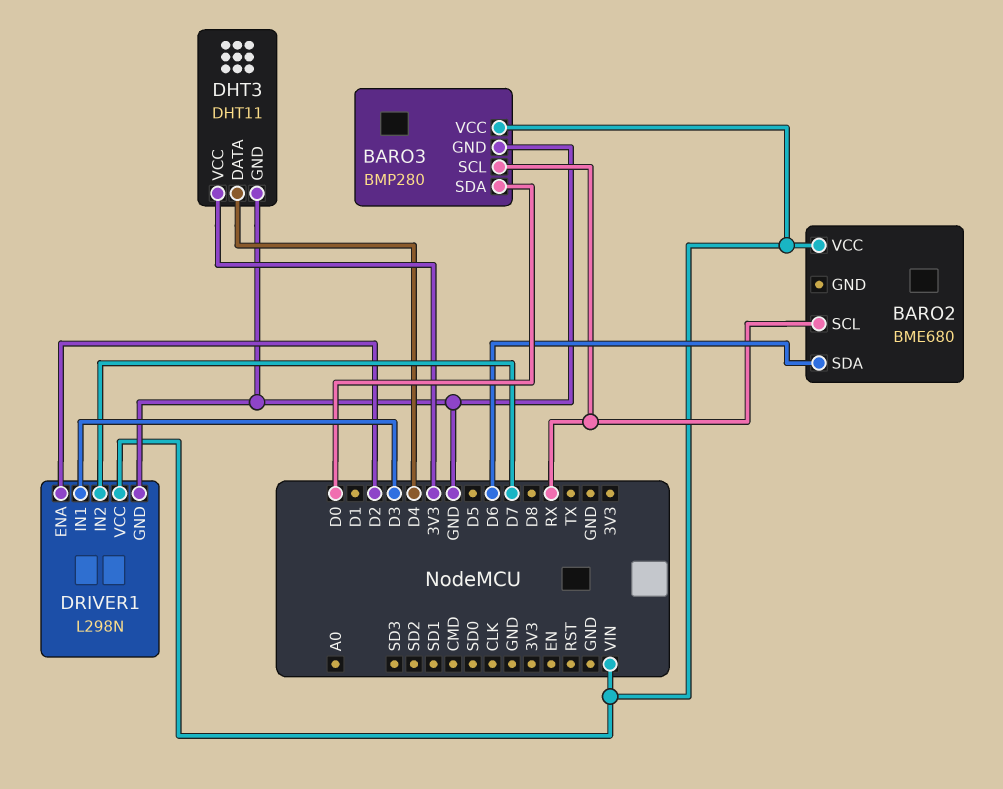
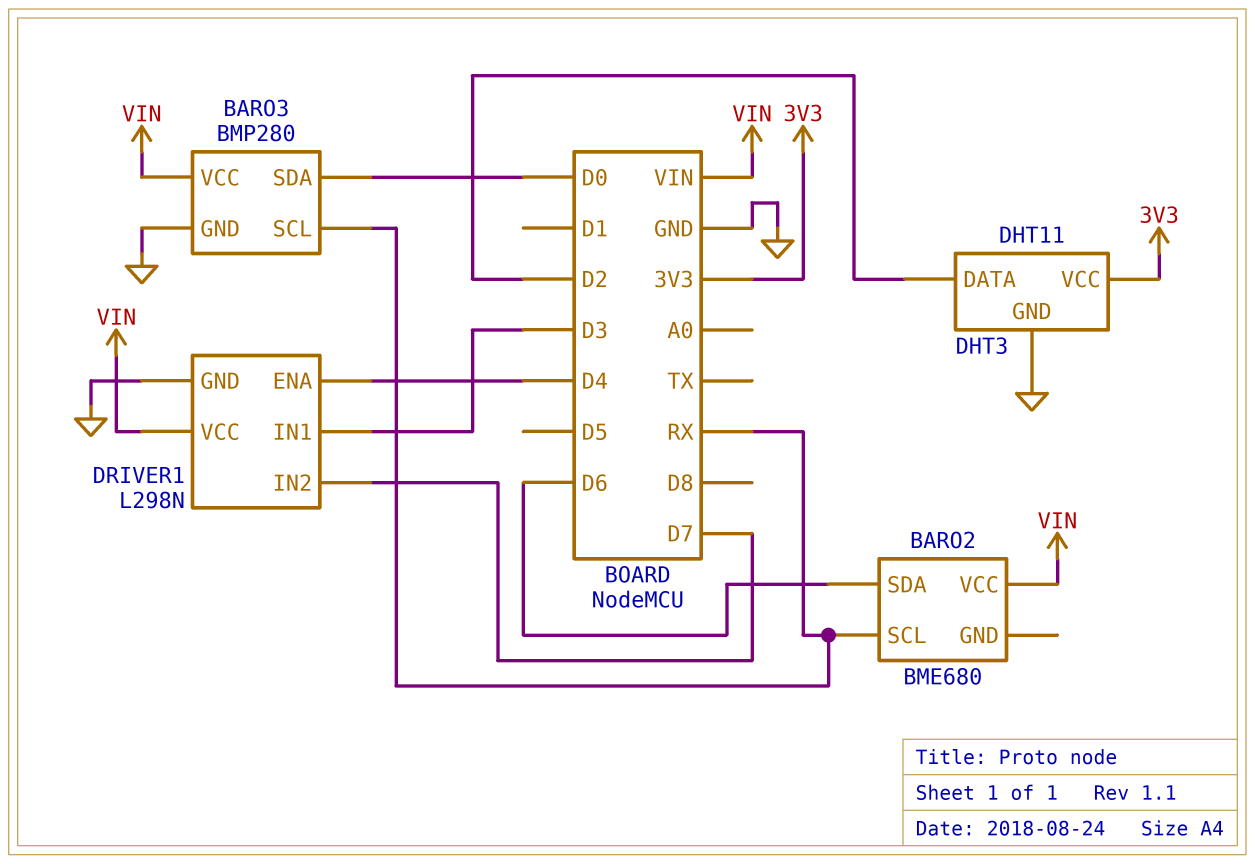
DHT3 pin DATA: D4 -> D2
DRIVER1 pin ENA: D2 -> D4

